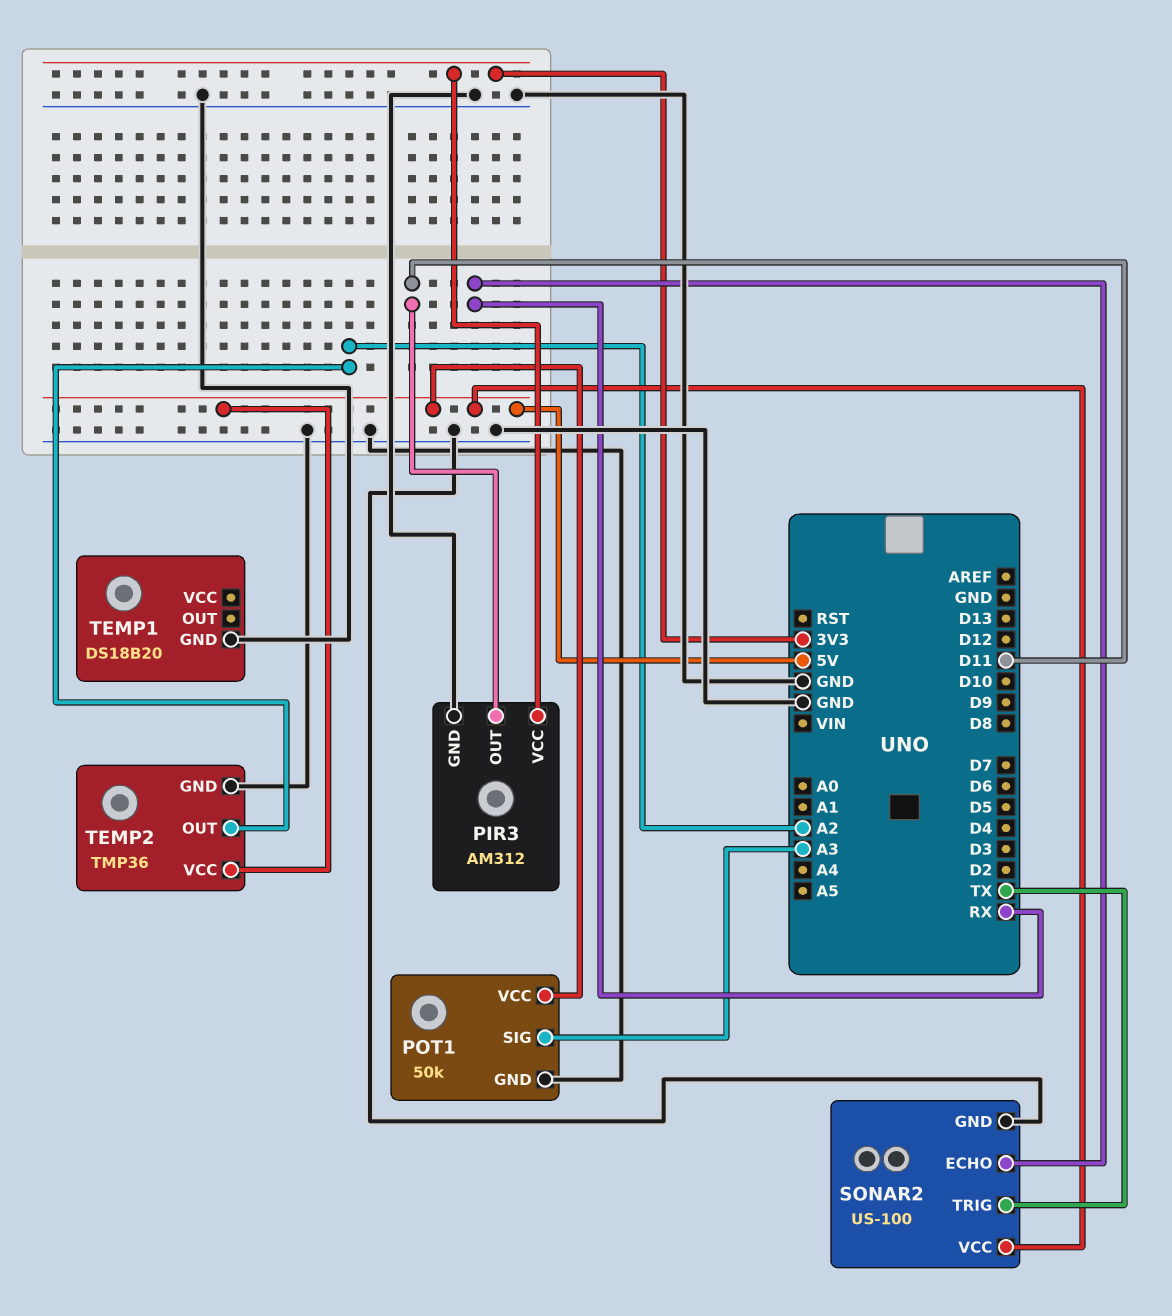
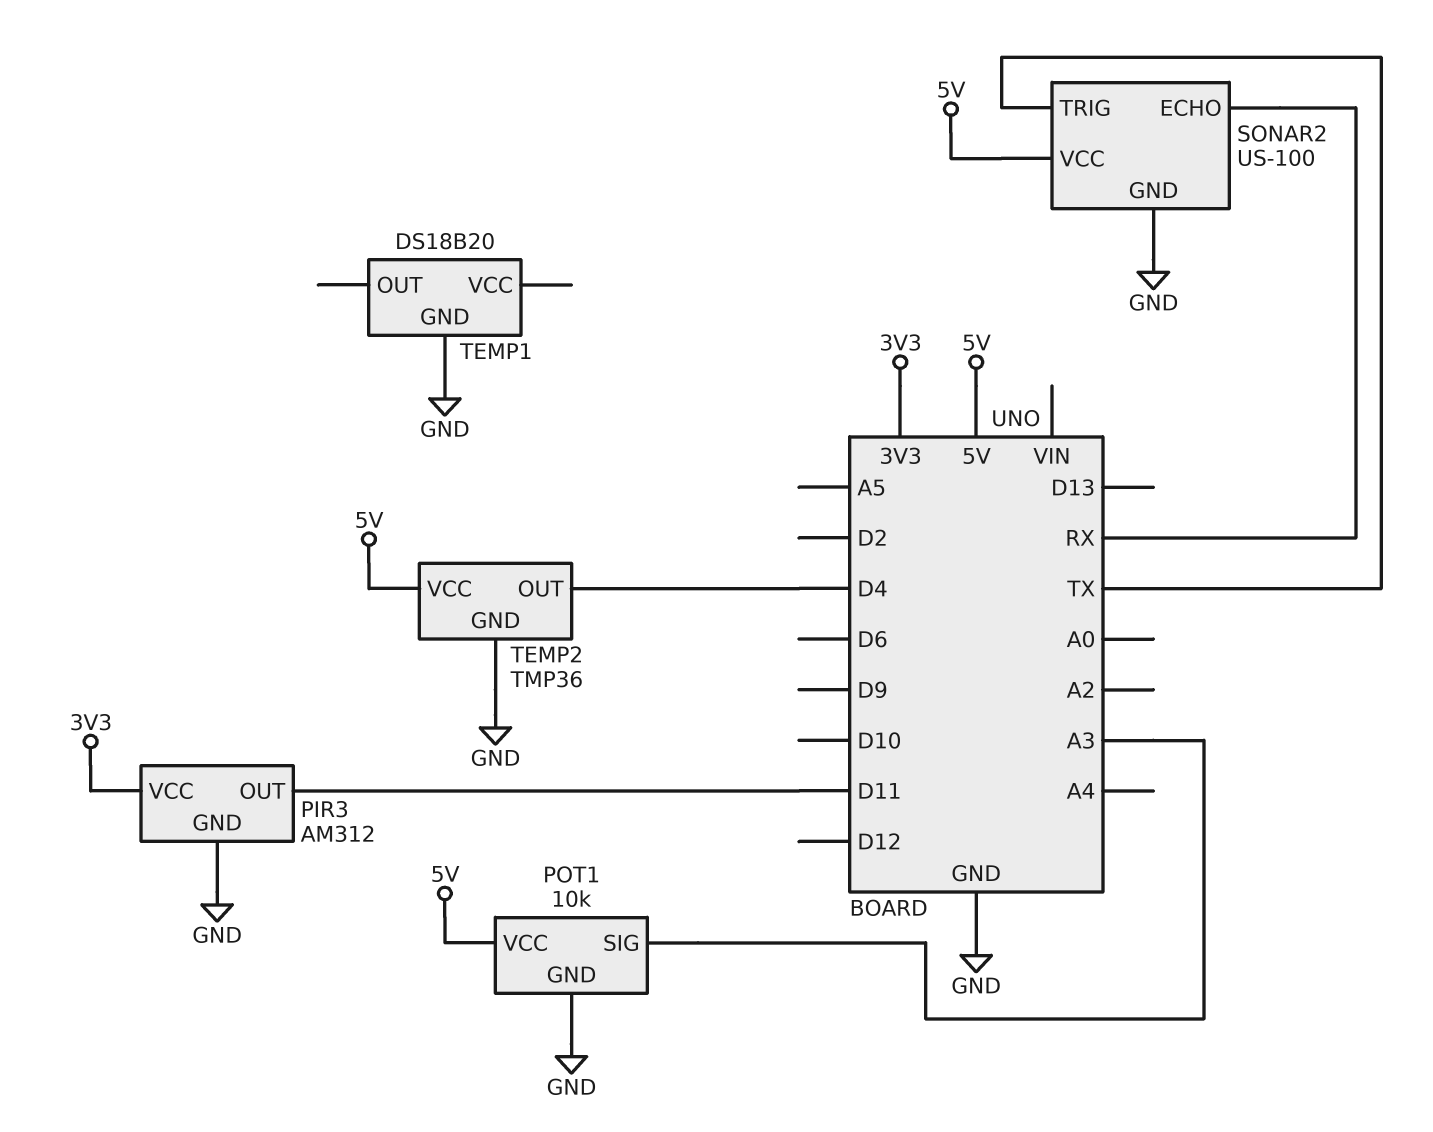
POT1: 50k -> 10k
TEMP2 pin OUT: A2 -> D4

